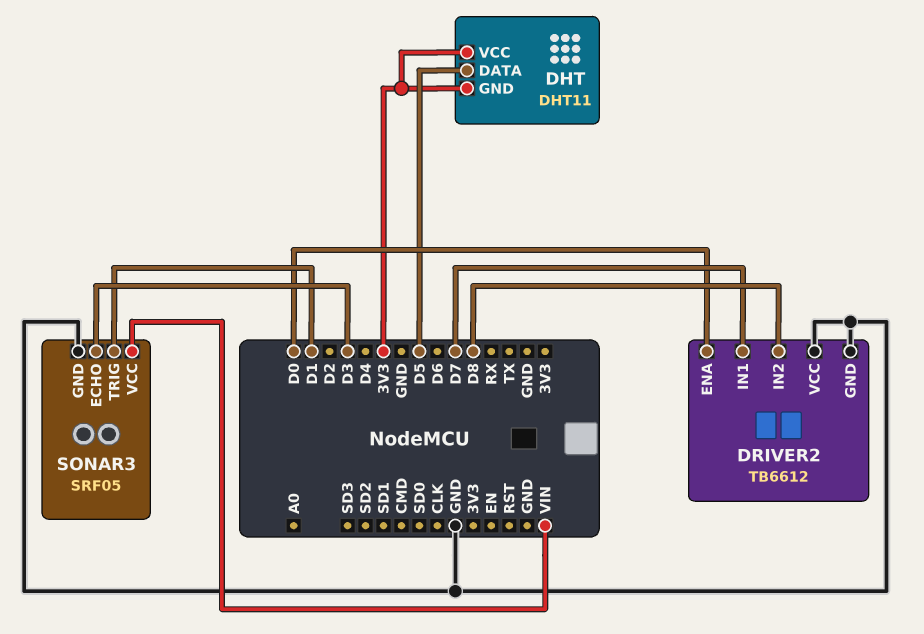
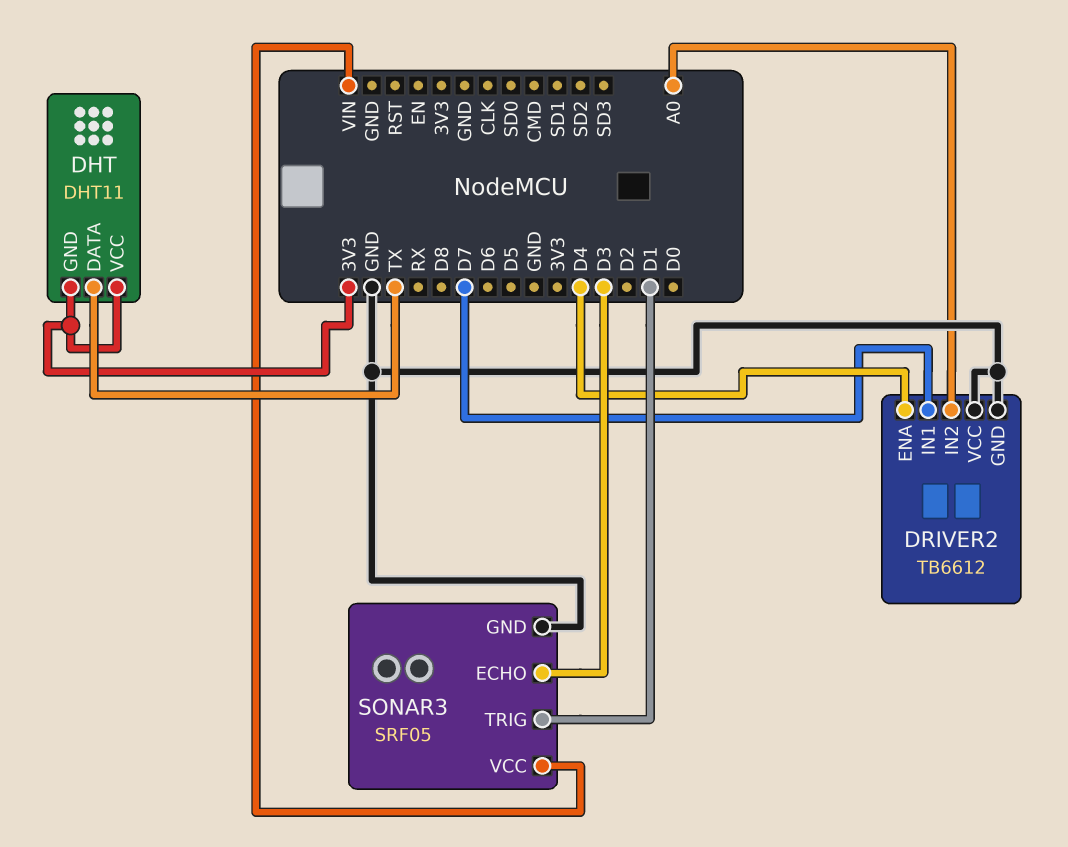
DHT pin DATA: D5 -> TX
DRIVER2 pin ENA: D0 -> D4
DRIVER2 pin IN2: D8 -> A0

